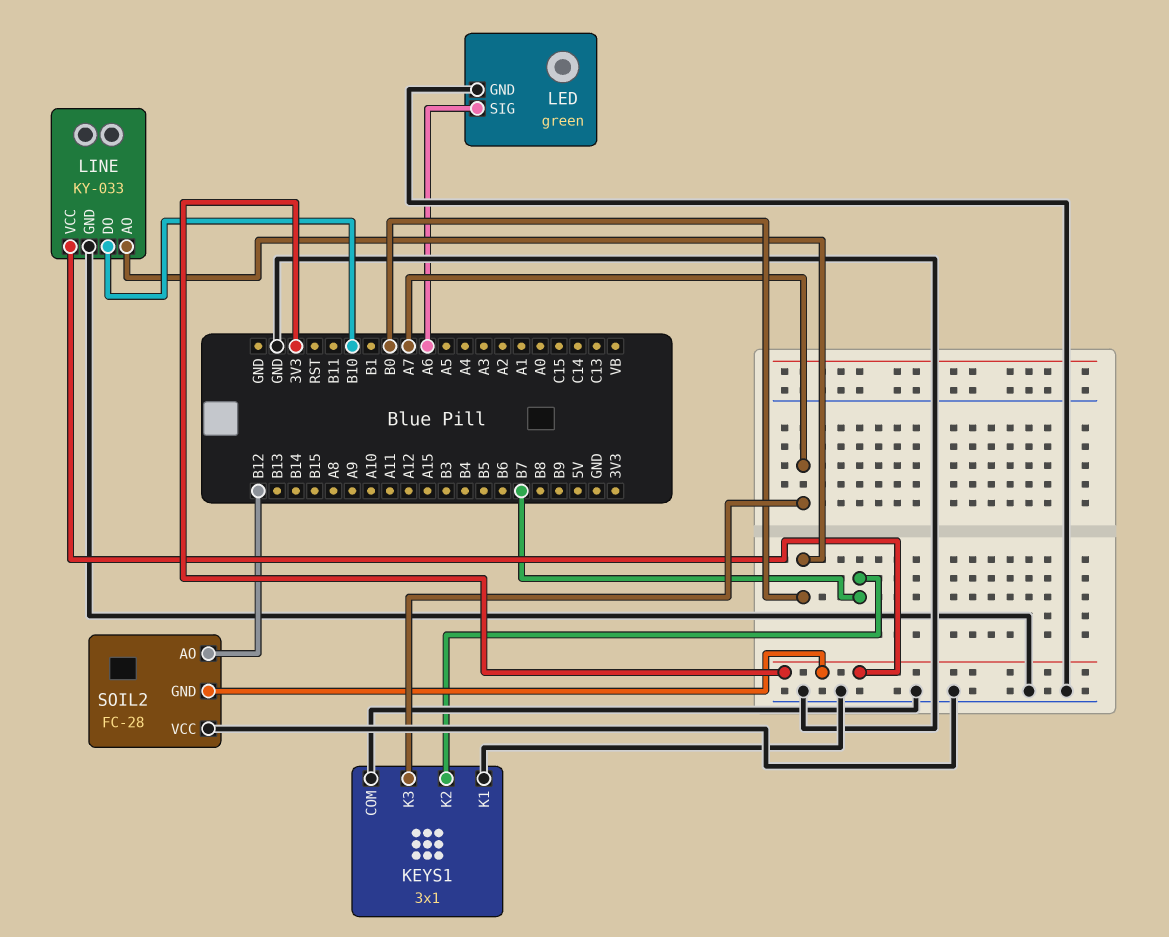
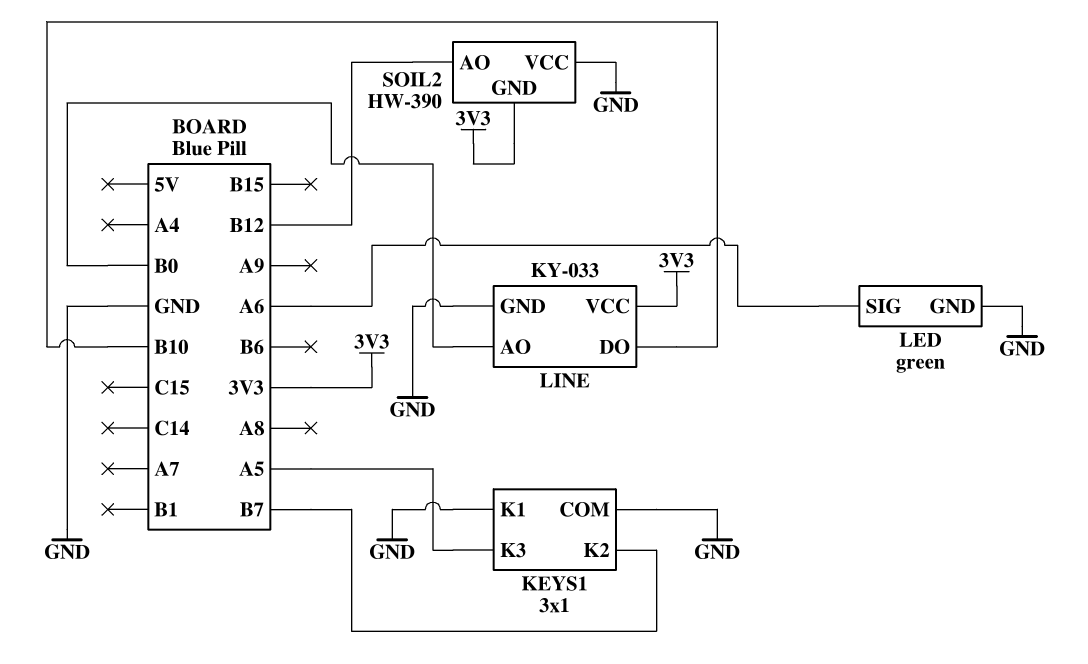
KEYS1 pin K3: A7 -> A5
SOIL2: FC-28 -> HW-390

